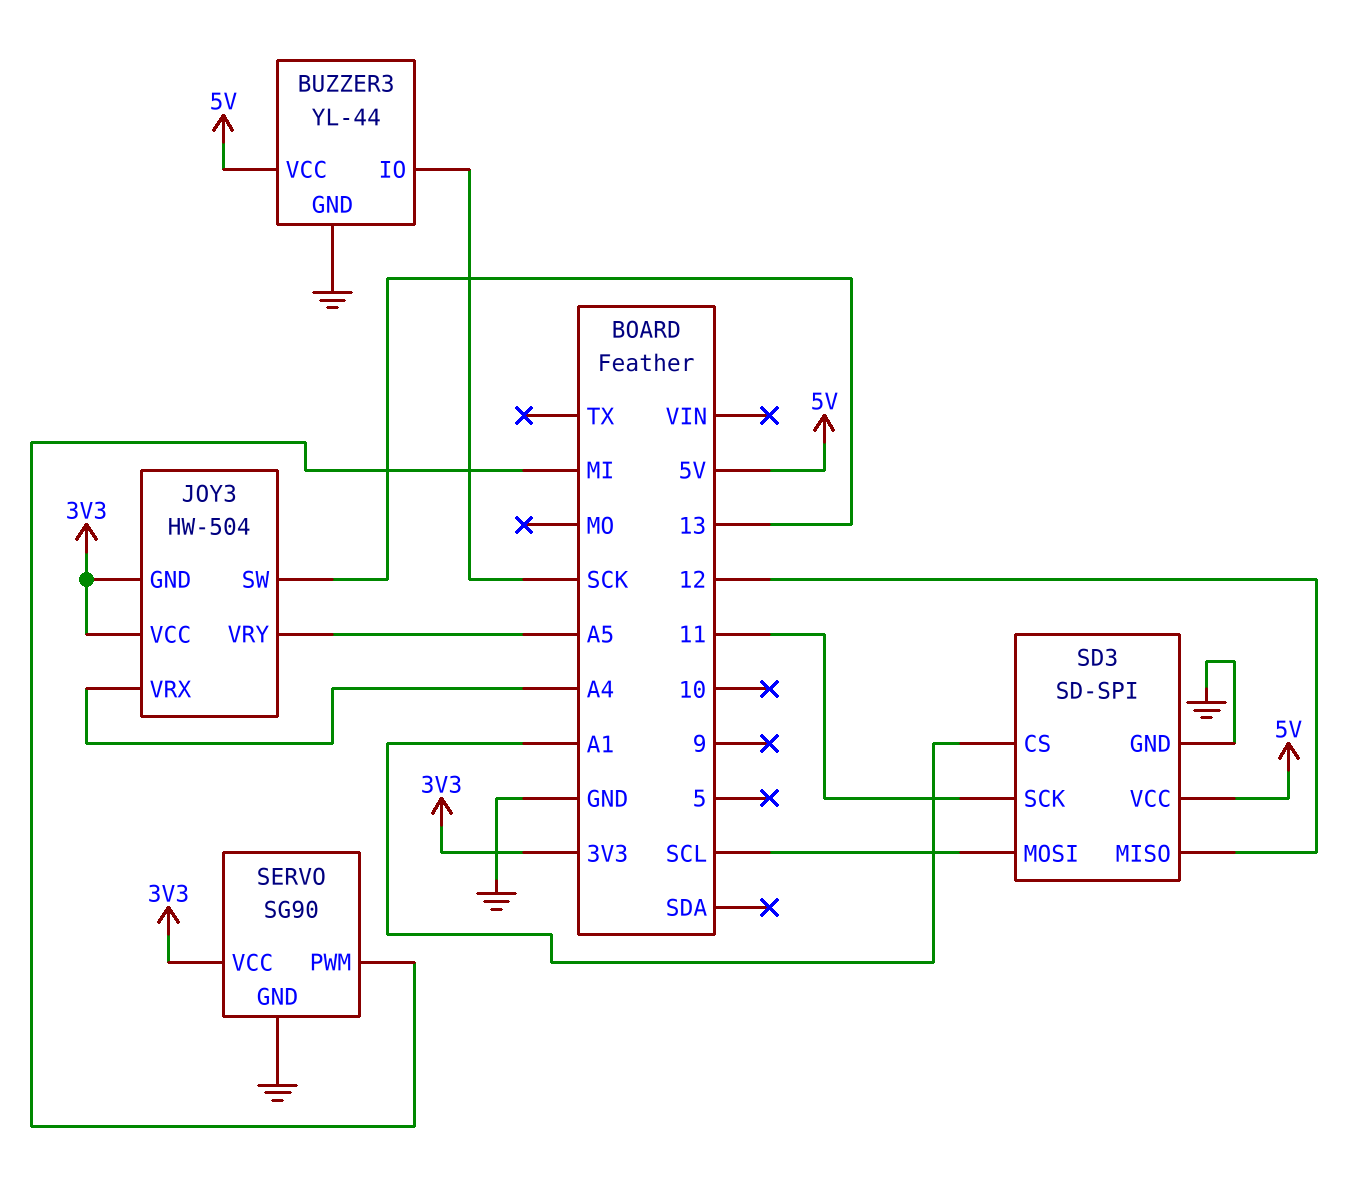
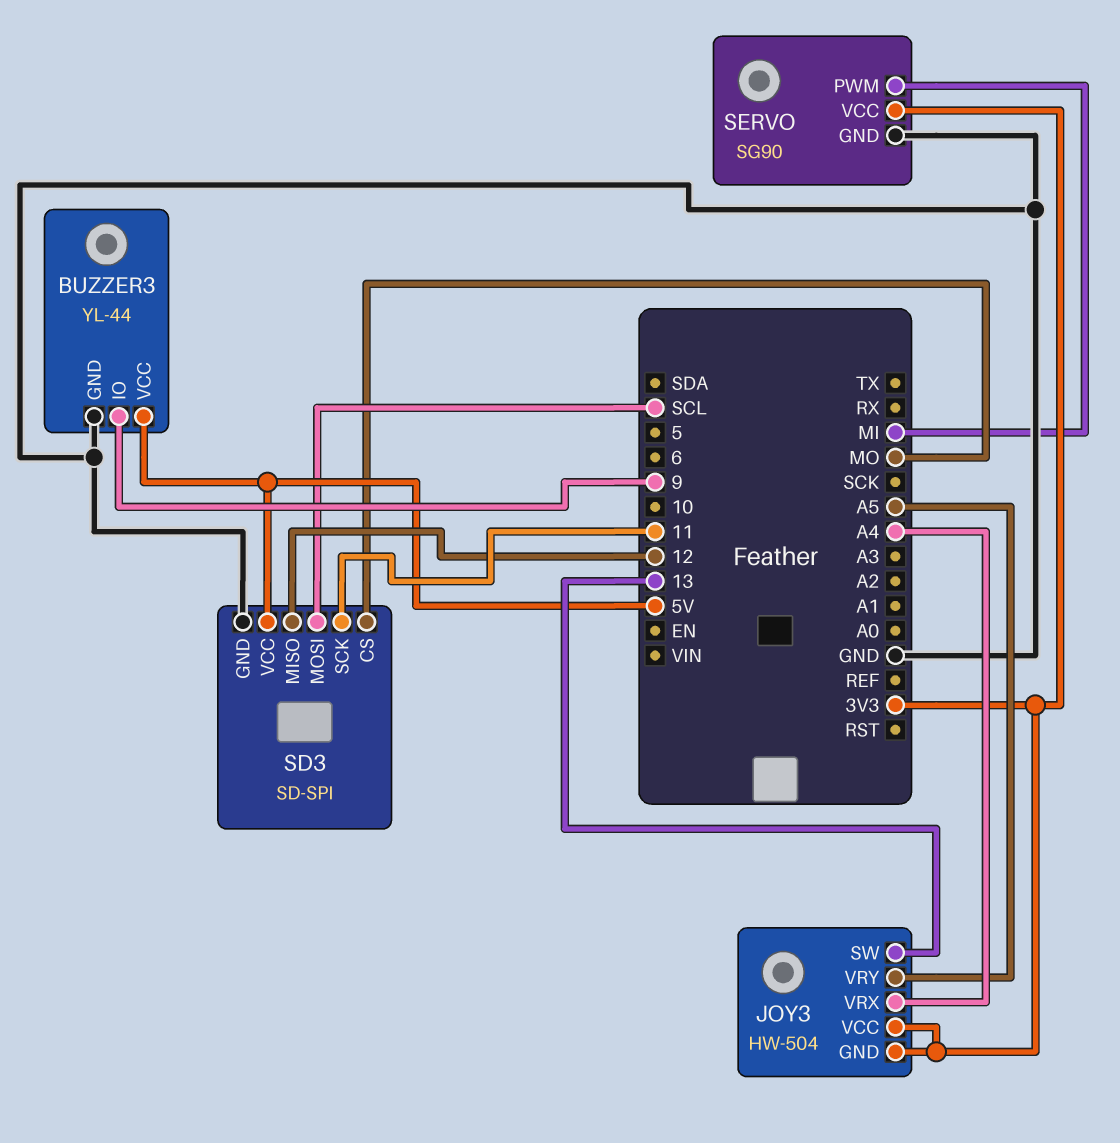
BUZZER3 pin IO: SCK -> 9
SD3 pin CS: A1 -> MO

